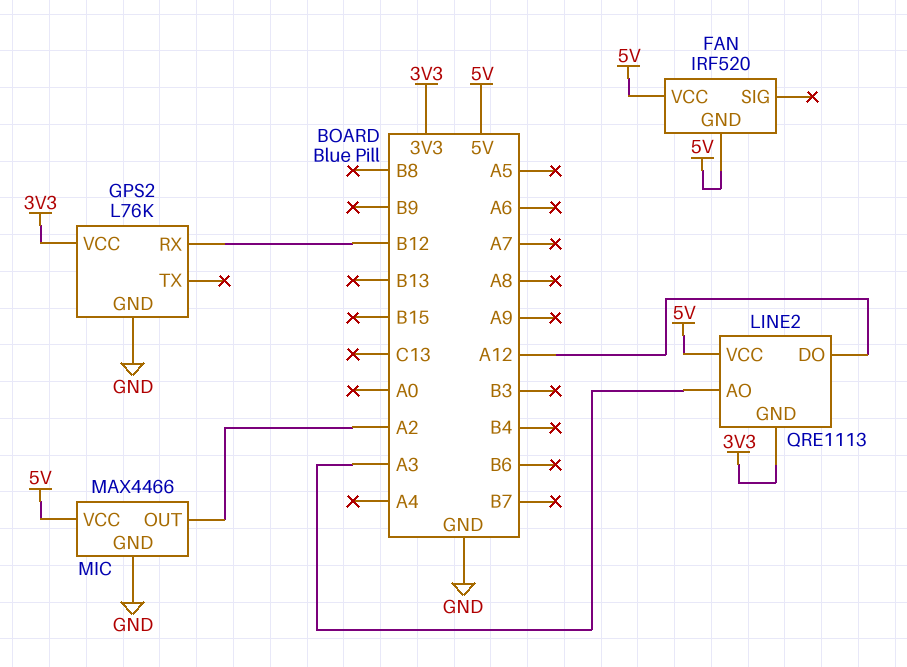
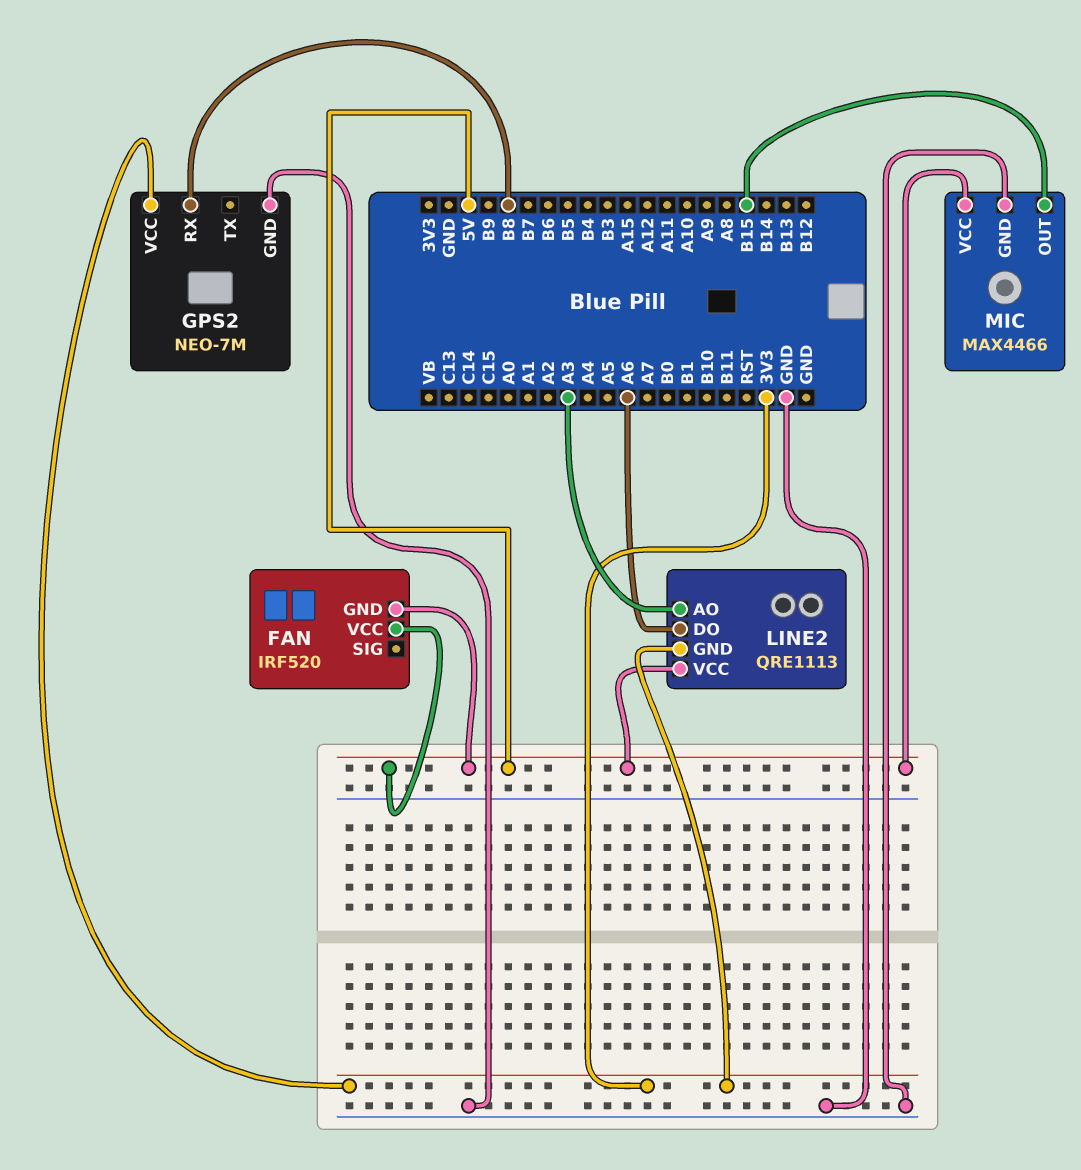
GPS2: L76K -> NEO-7M
GPS2 pin RX: B12 -> B8
LINE2 pin DO: A12 -> A6
MIC pin OUT: A2 -> B15

